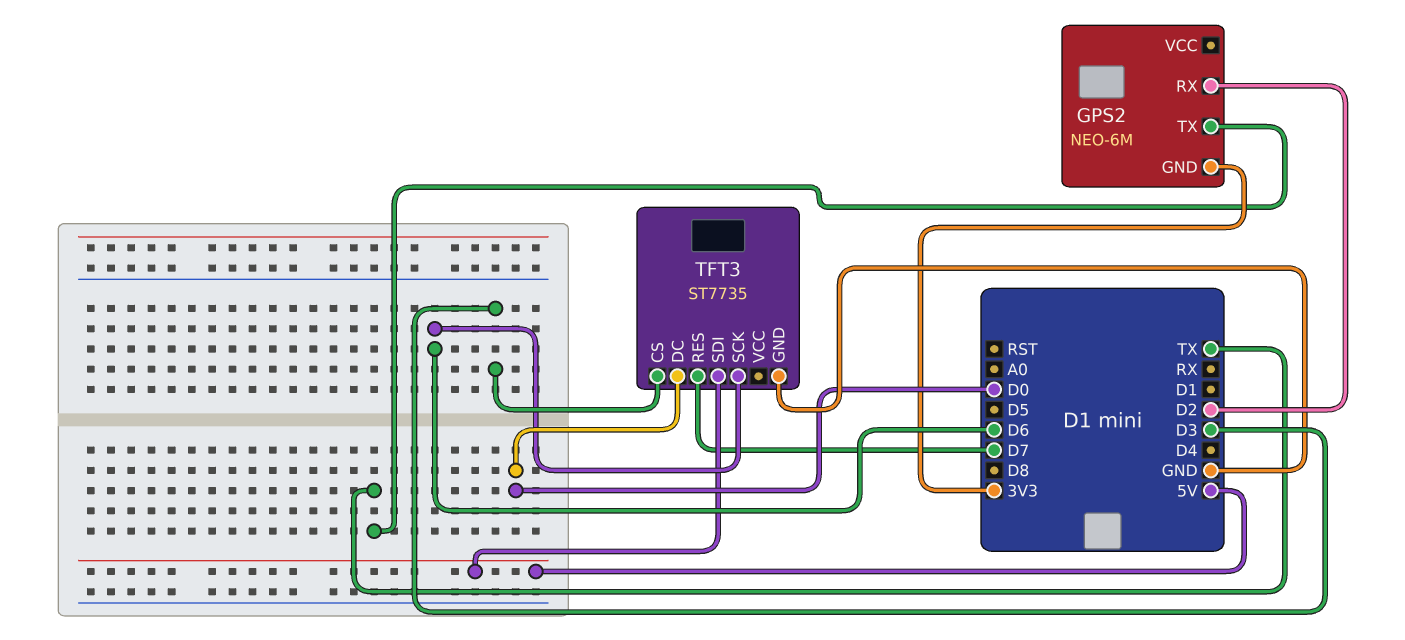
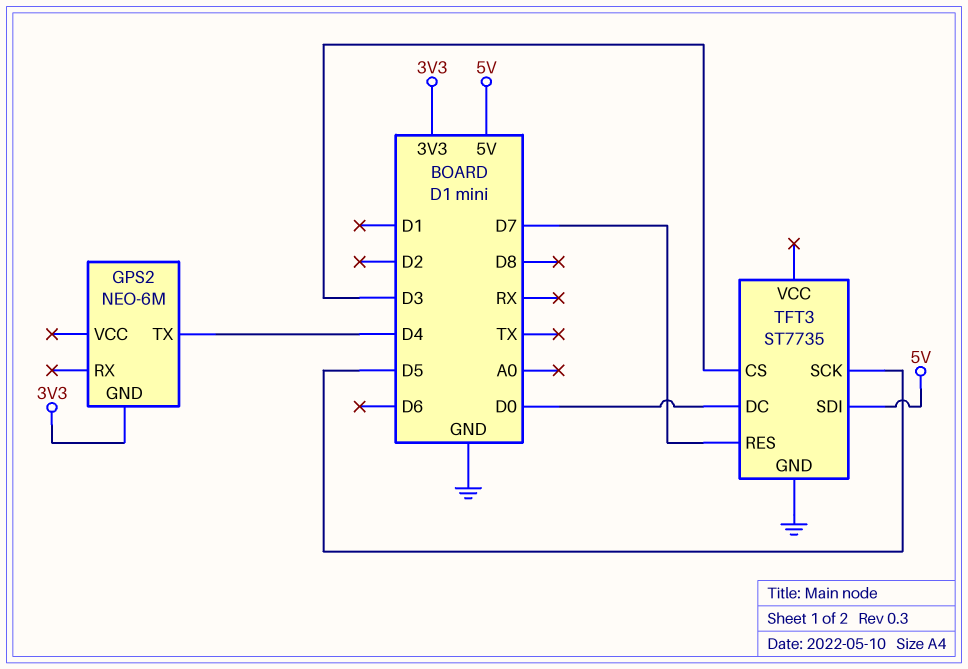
GPS2 pin RX: D2 -> none
GPS2 pin TX: TX -> D4
TFT3 pin SCK: D6 -> D5

